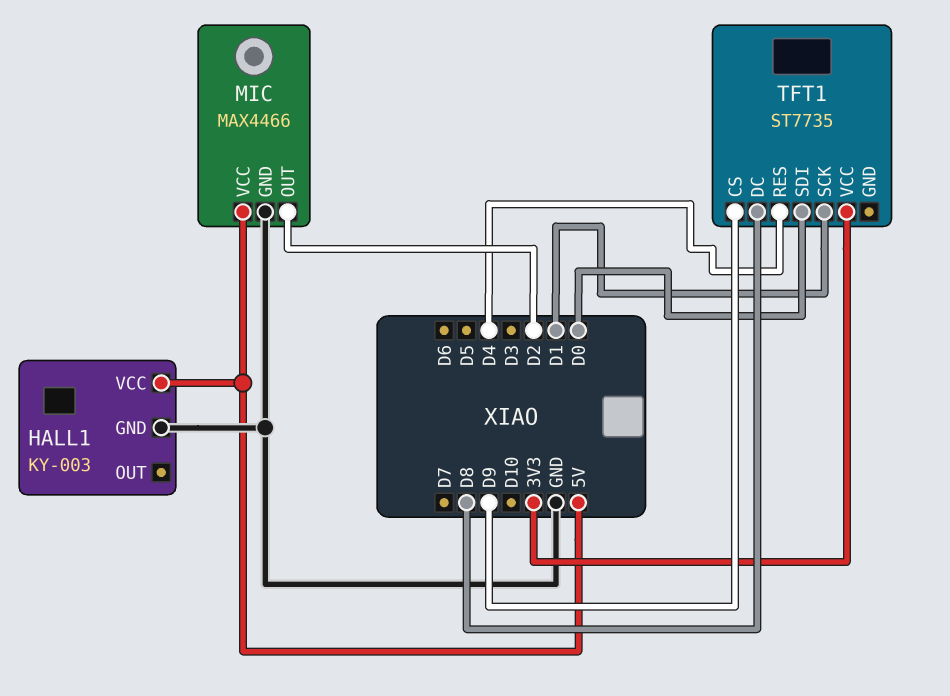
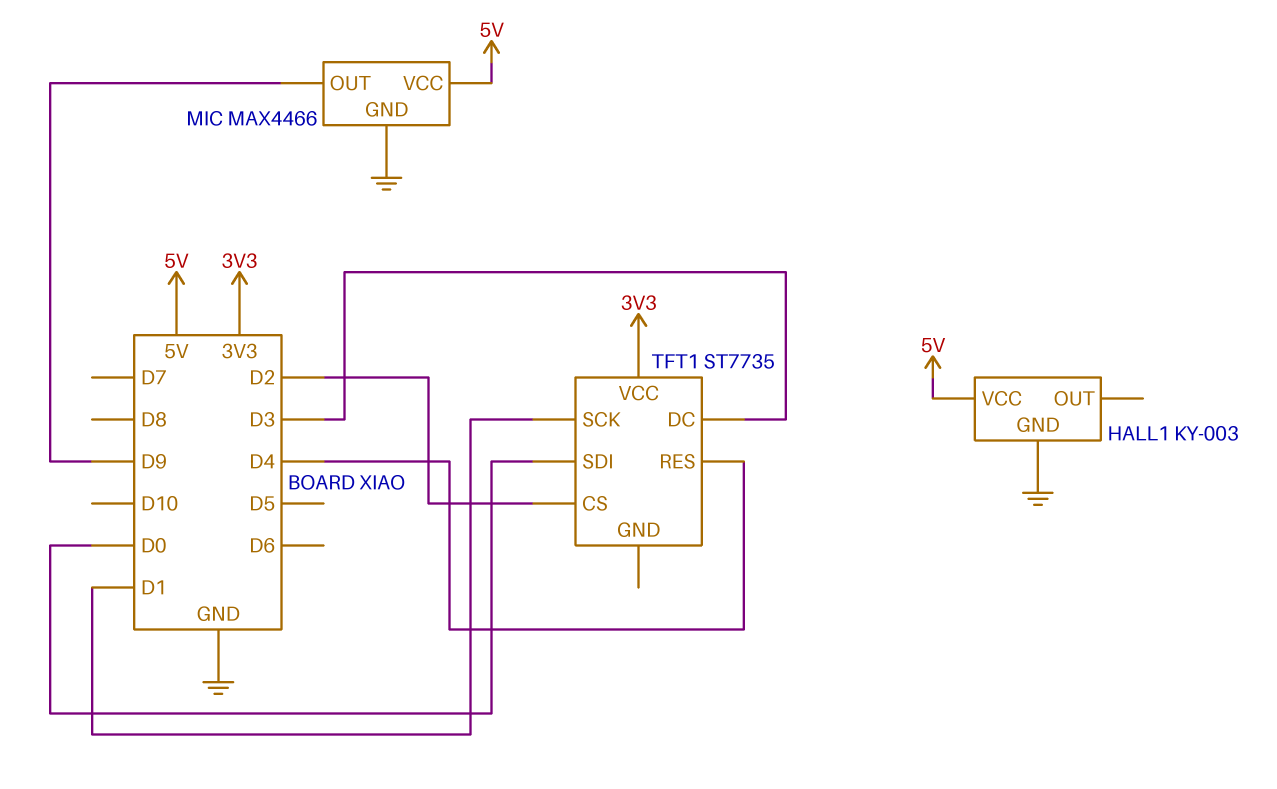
MIC pin OUT: D2 -> D9
TFT1 pin CS: D9 -> D2
TFT1 pin DC: D8 -> D3

